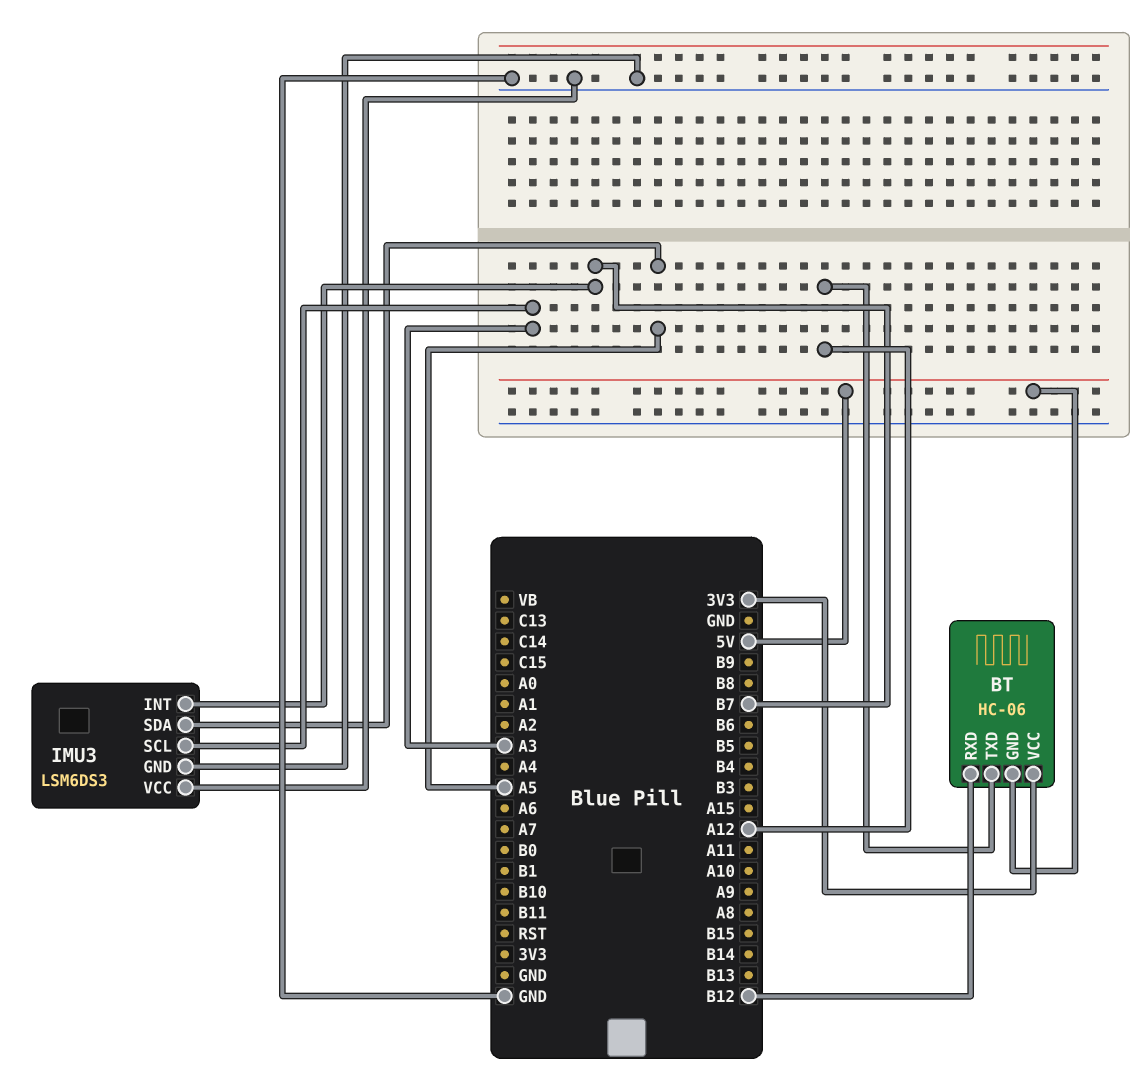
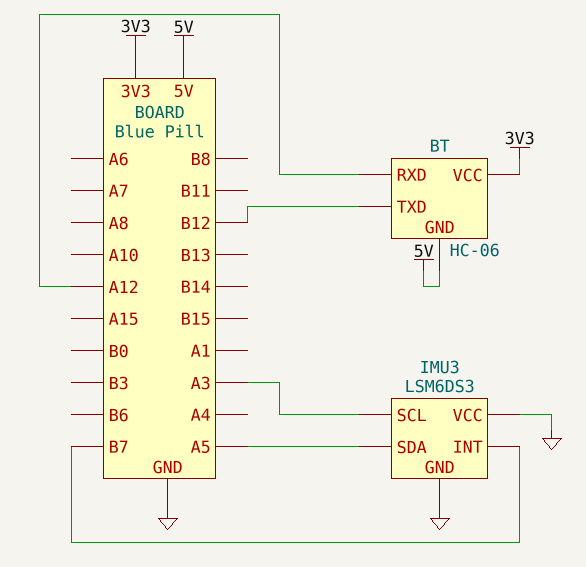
BT pin RXD: B12 -> A12
BT pin TXD: A12 -> B12

